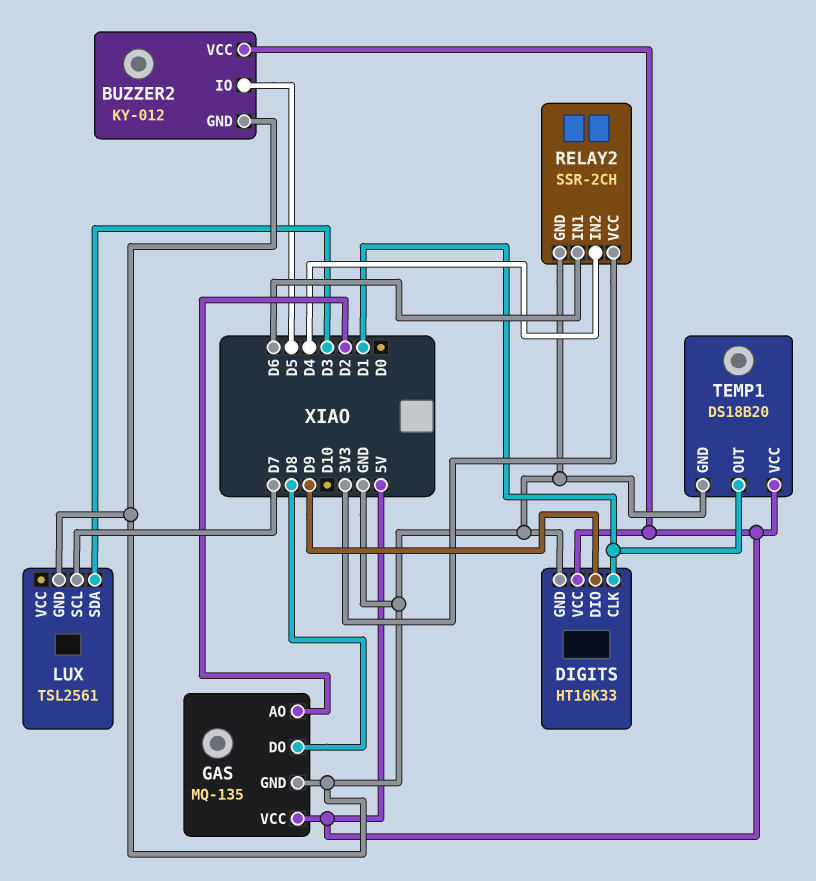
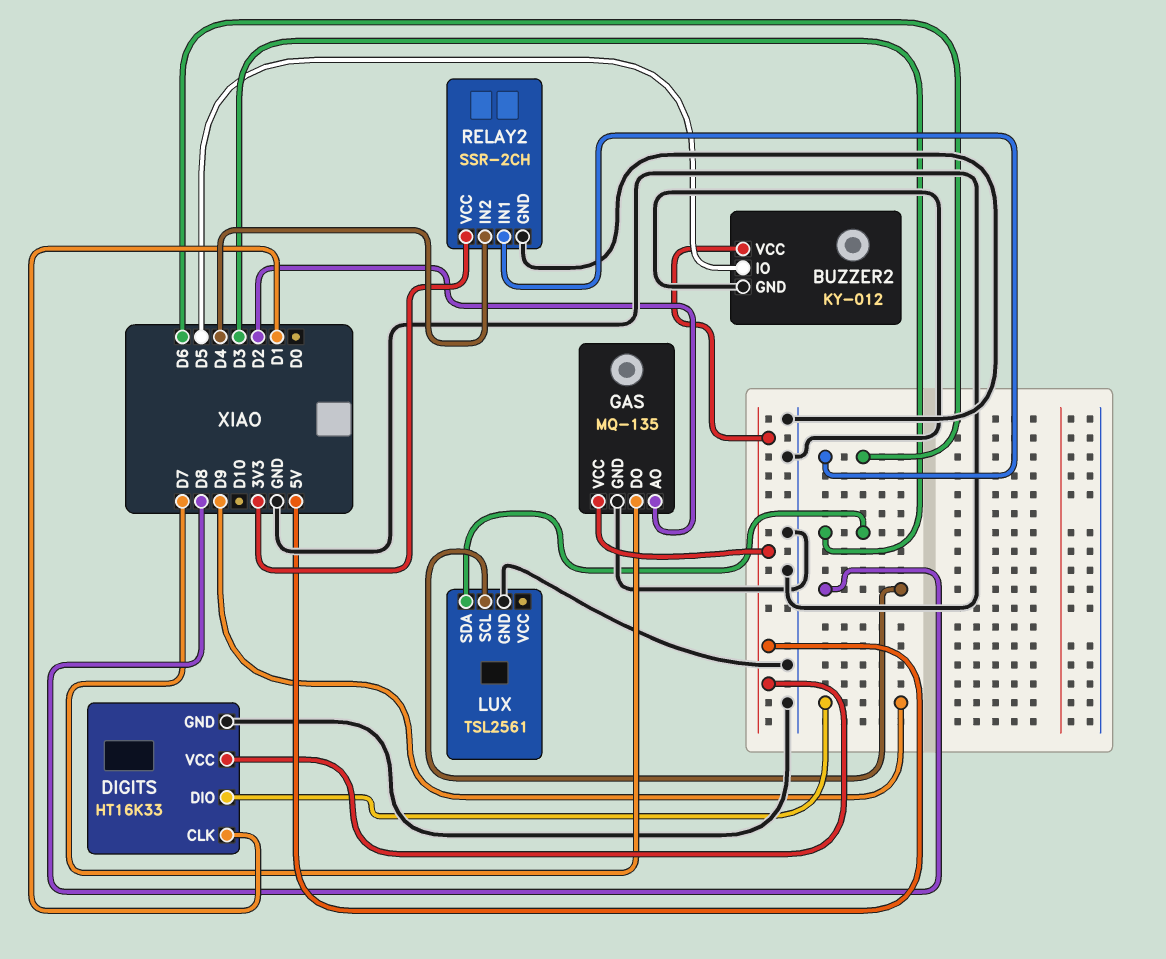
GAS pin DO: D8 -> D7
LUX pin SCL: D7 -> D8
TEMP1: DS18B20 -> none
TEMP1 pin GND: GND -> none
TEMP1 pin OUT: D1 -> none
TEMP1 pin VCC: 5V -> none

